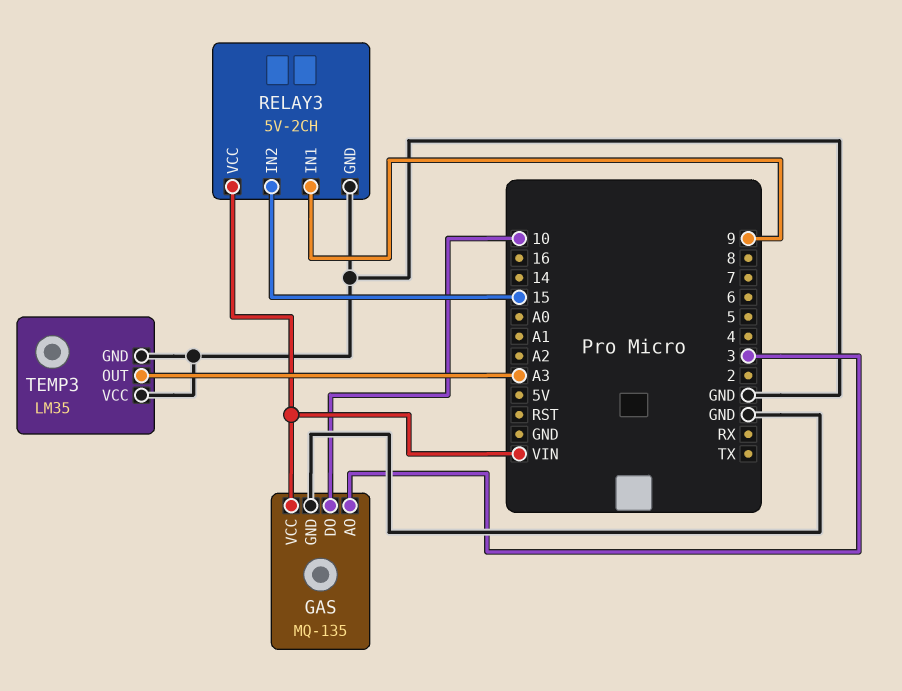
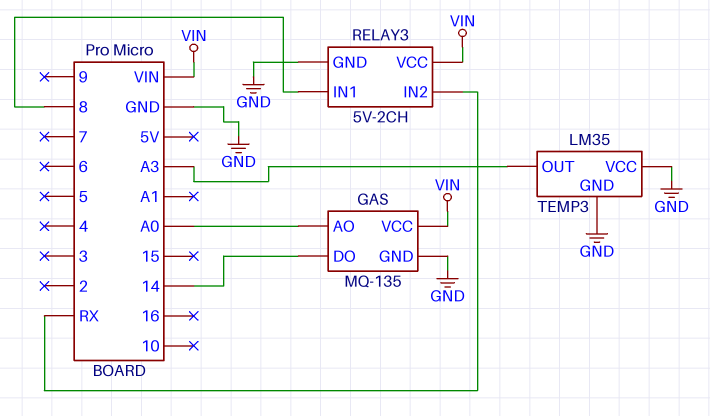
GAS pin AO: 3 -> A0
GAS pin DO: 10 -> 14
RELAY3 pin IN1: 9 -> 8
RELAY3 pin IN2: 15 -> RX

